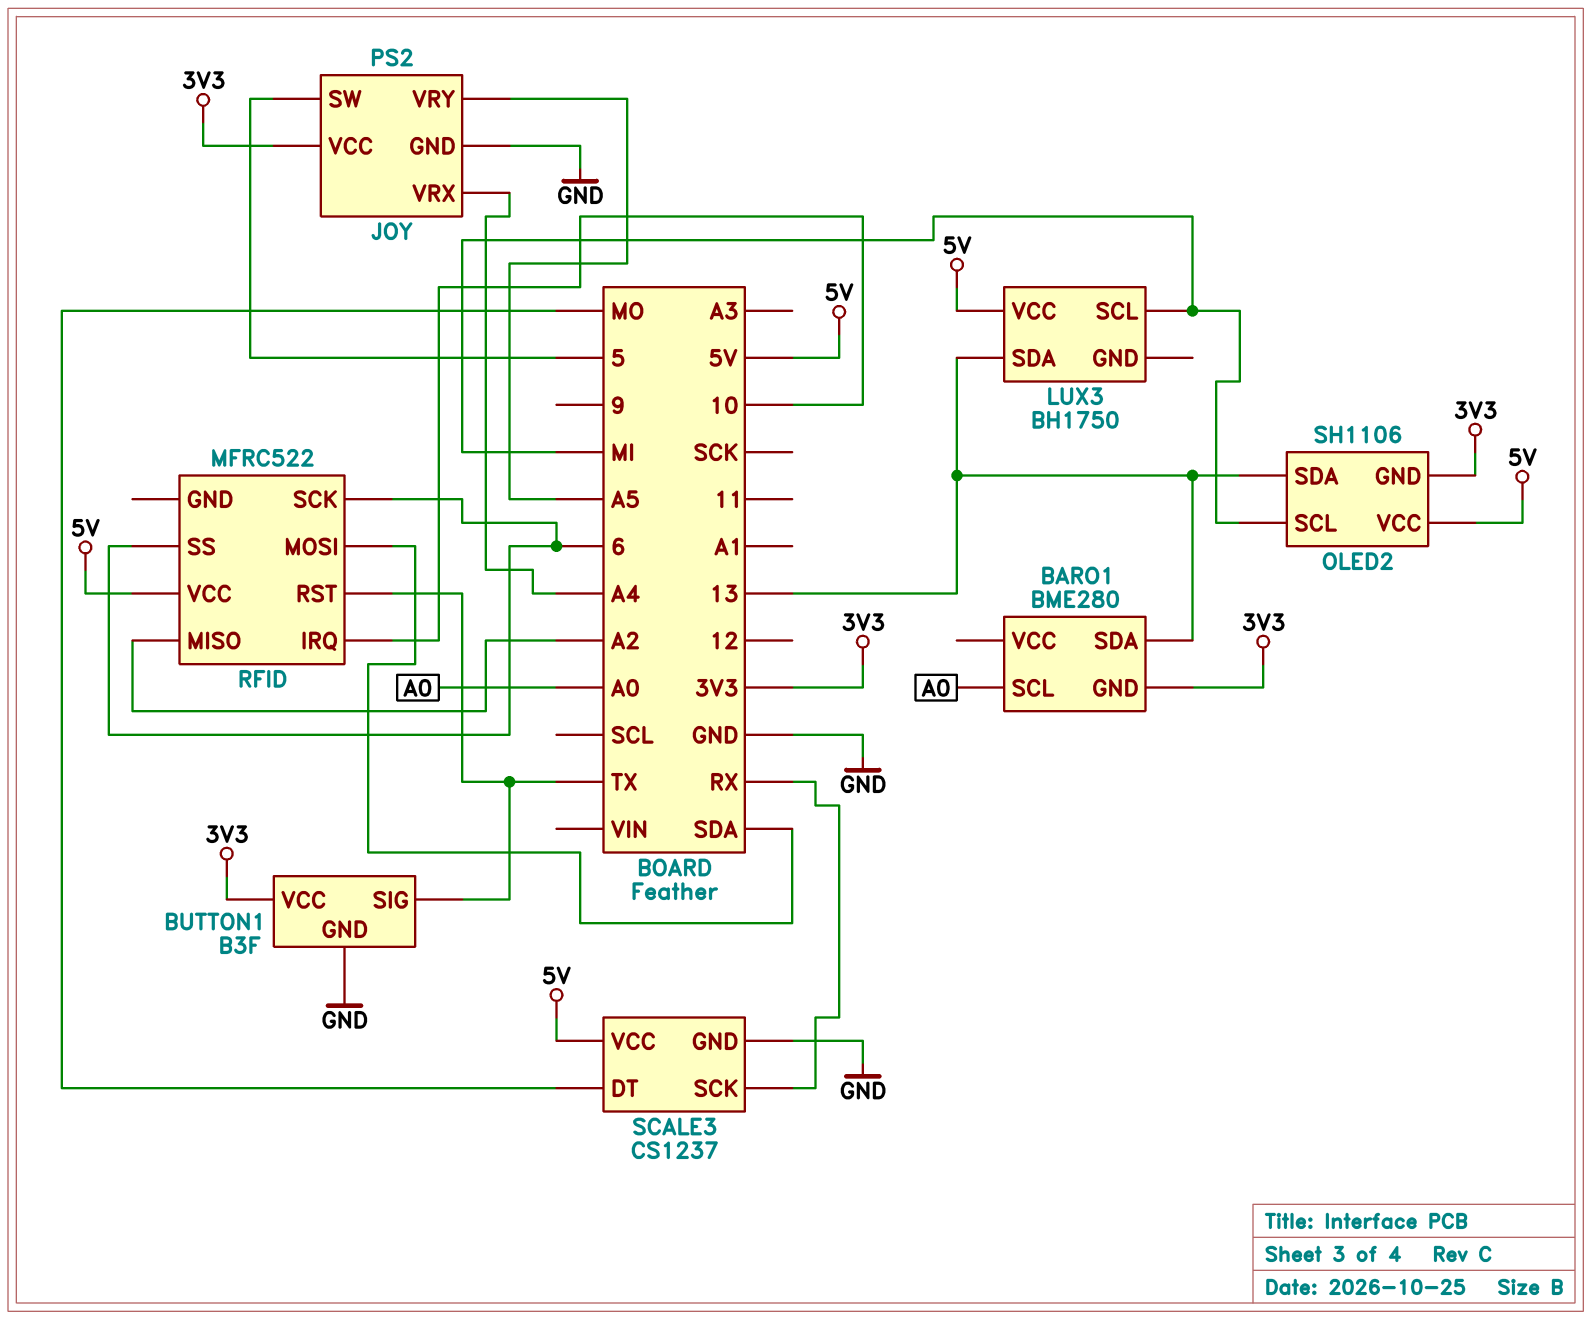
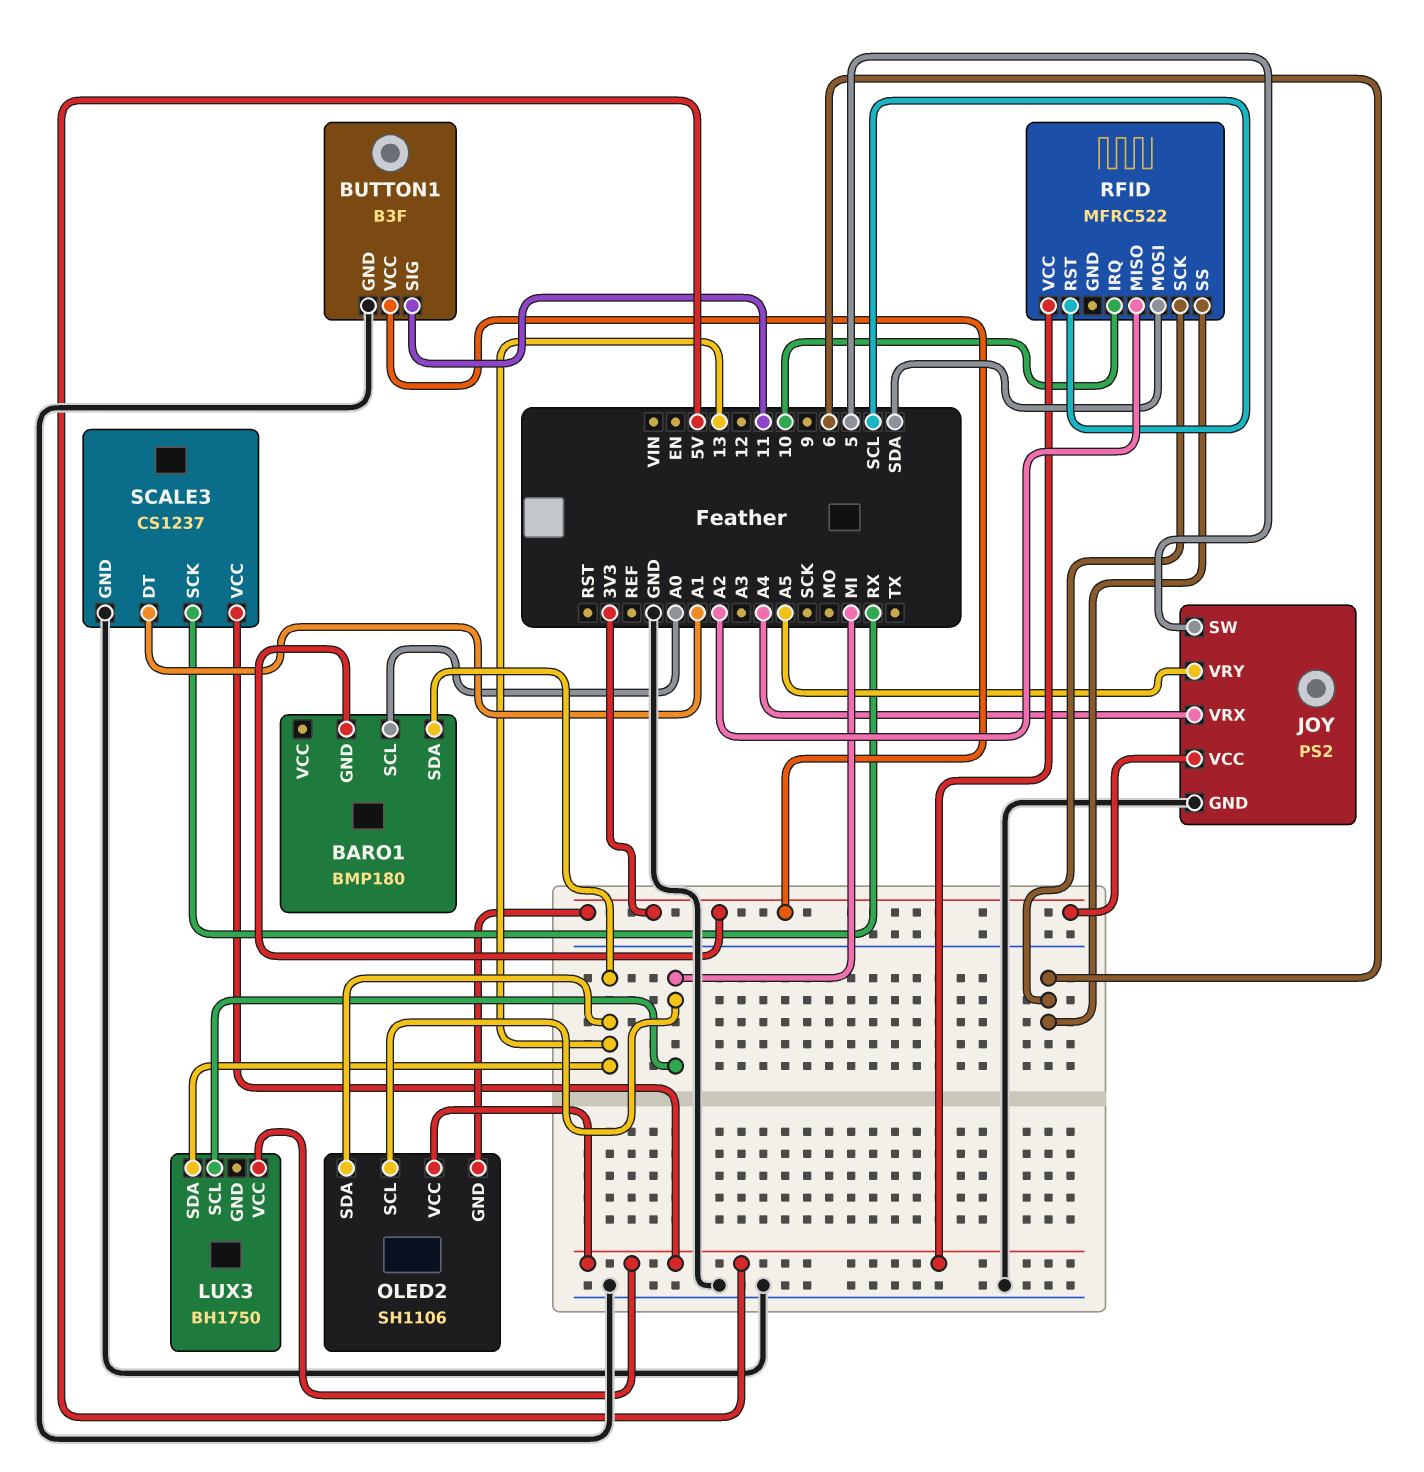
BARO1: BME280 -> BMP180
BUTTON1 pin SIG: TX -> 11
RFID pin RST: TX -> SCL
SCALE3 pin DT: MO -> A1

